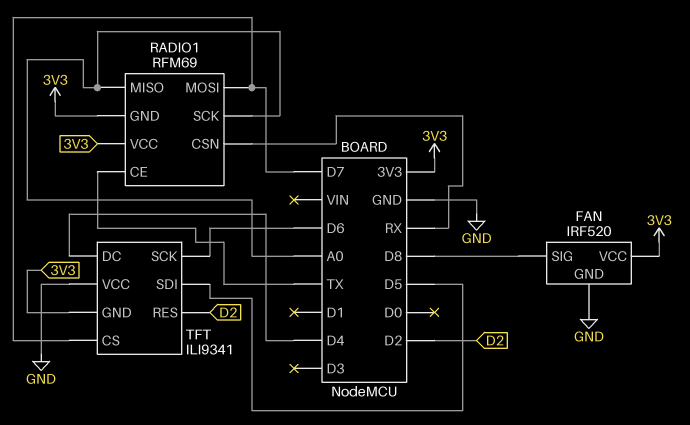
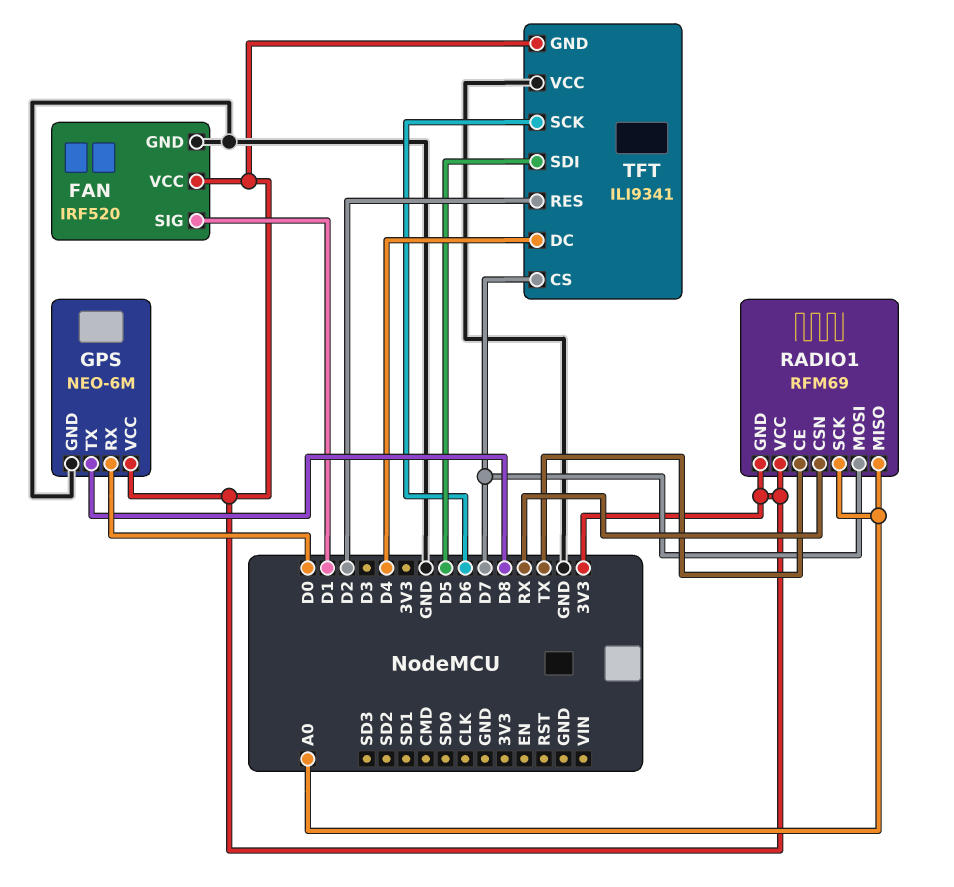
FAN pin SIG: D8 -> D1
GPS: none -> NEO-6M
GPS pin GND: none -> GND
GPS pin RX: none -> D0
GPS pin TX: none -> D8
GPS pin VCC: none -> 3V3

